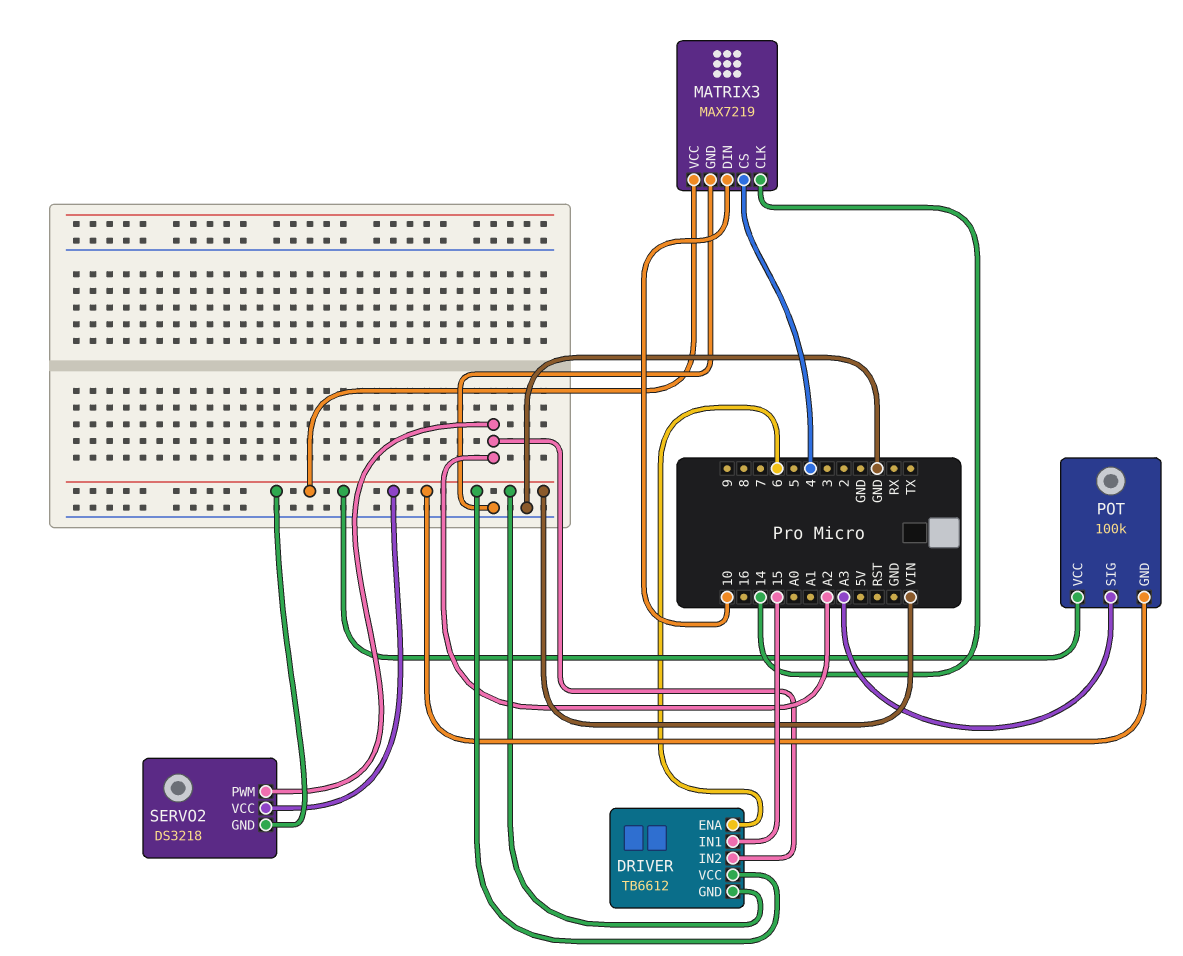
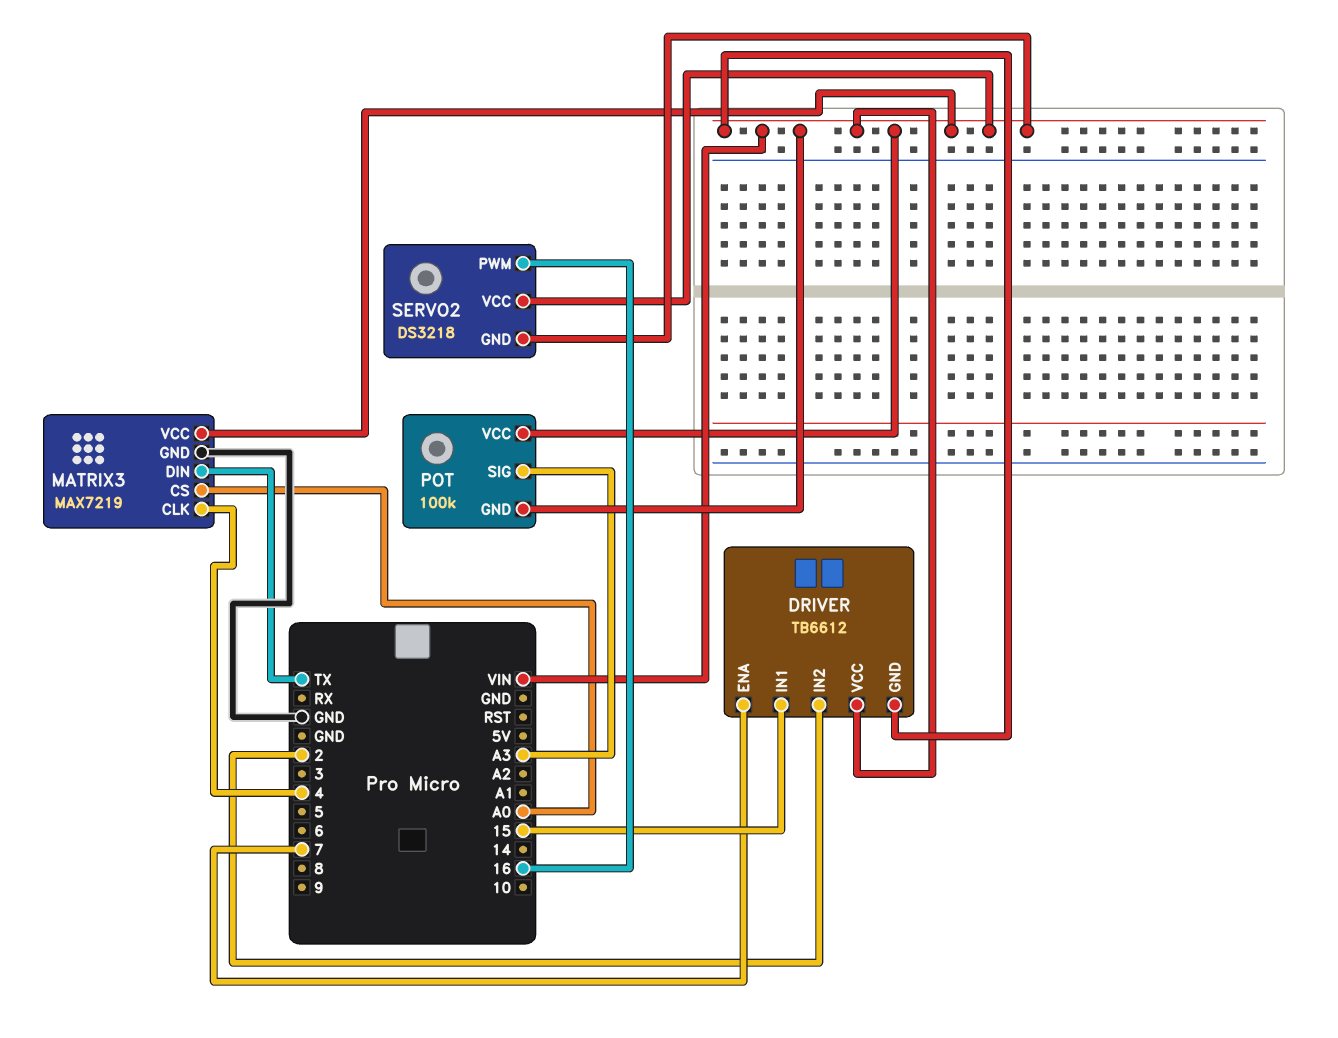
DRIVER pin ENA: 6 -> 7
DRIVER pin IN2: A2 -> 2
MATRIX3 pin CLK: 14 -> 4
MATRIX3 pin CS: 4 -> A0
MATRIX3 pin DIN: 10 -> TX
SERVO2 pin PWM: A2 -> 16

